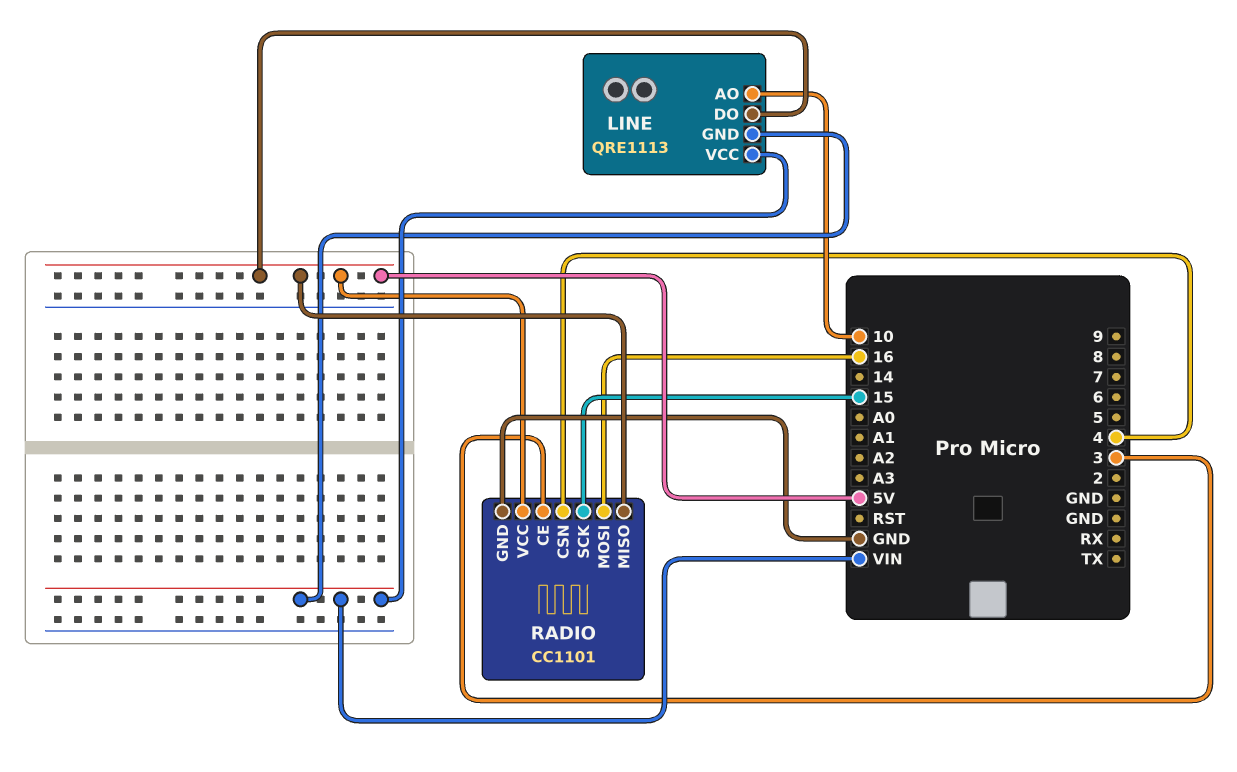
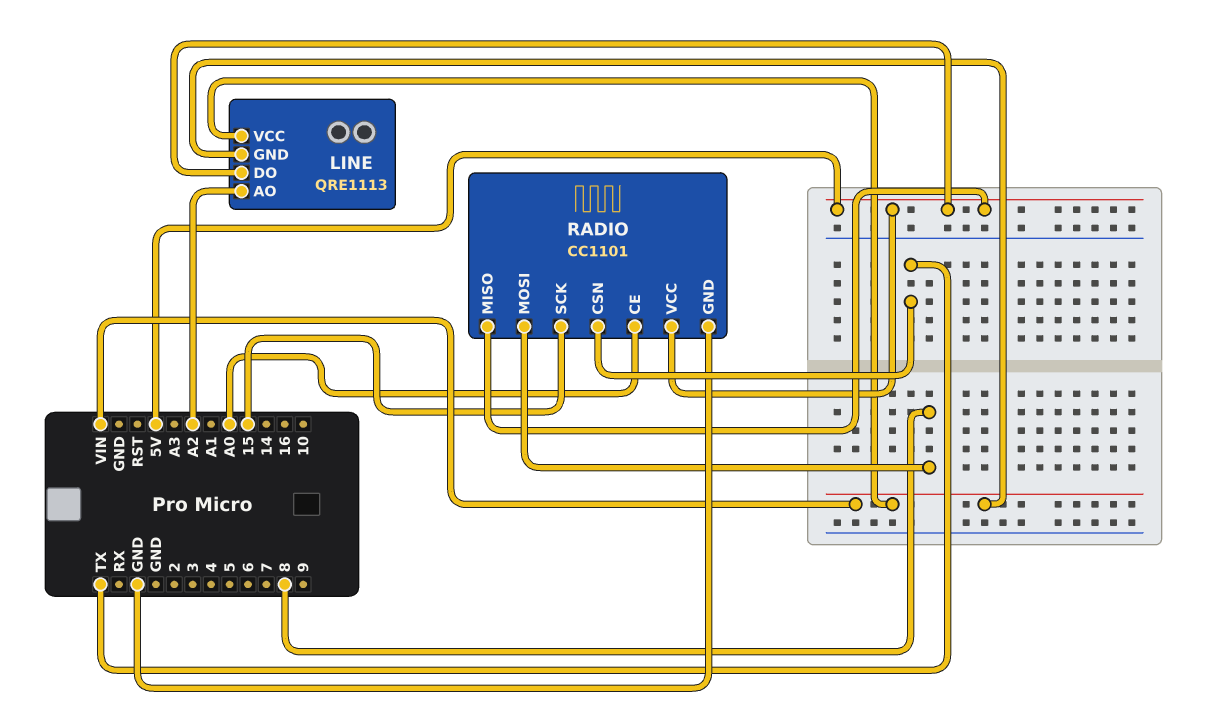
LINE pin AO: 10 -> A2
RADIO pin CE: 3 -> A0
RADIO pin CSN: 4 -> TX
RADIO pin MOSI: 16 -> 8

